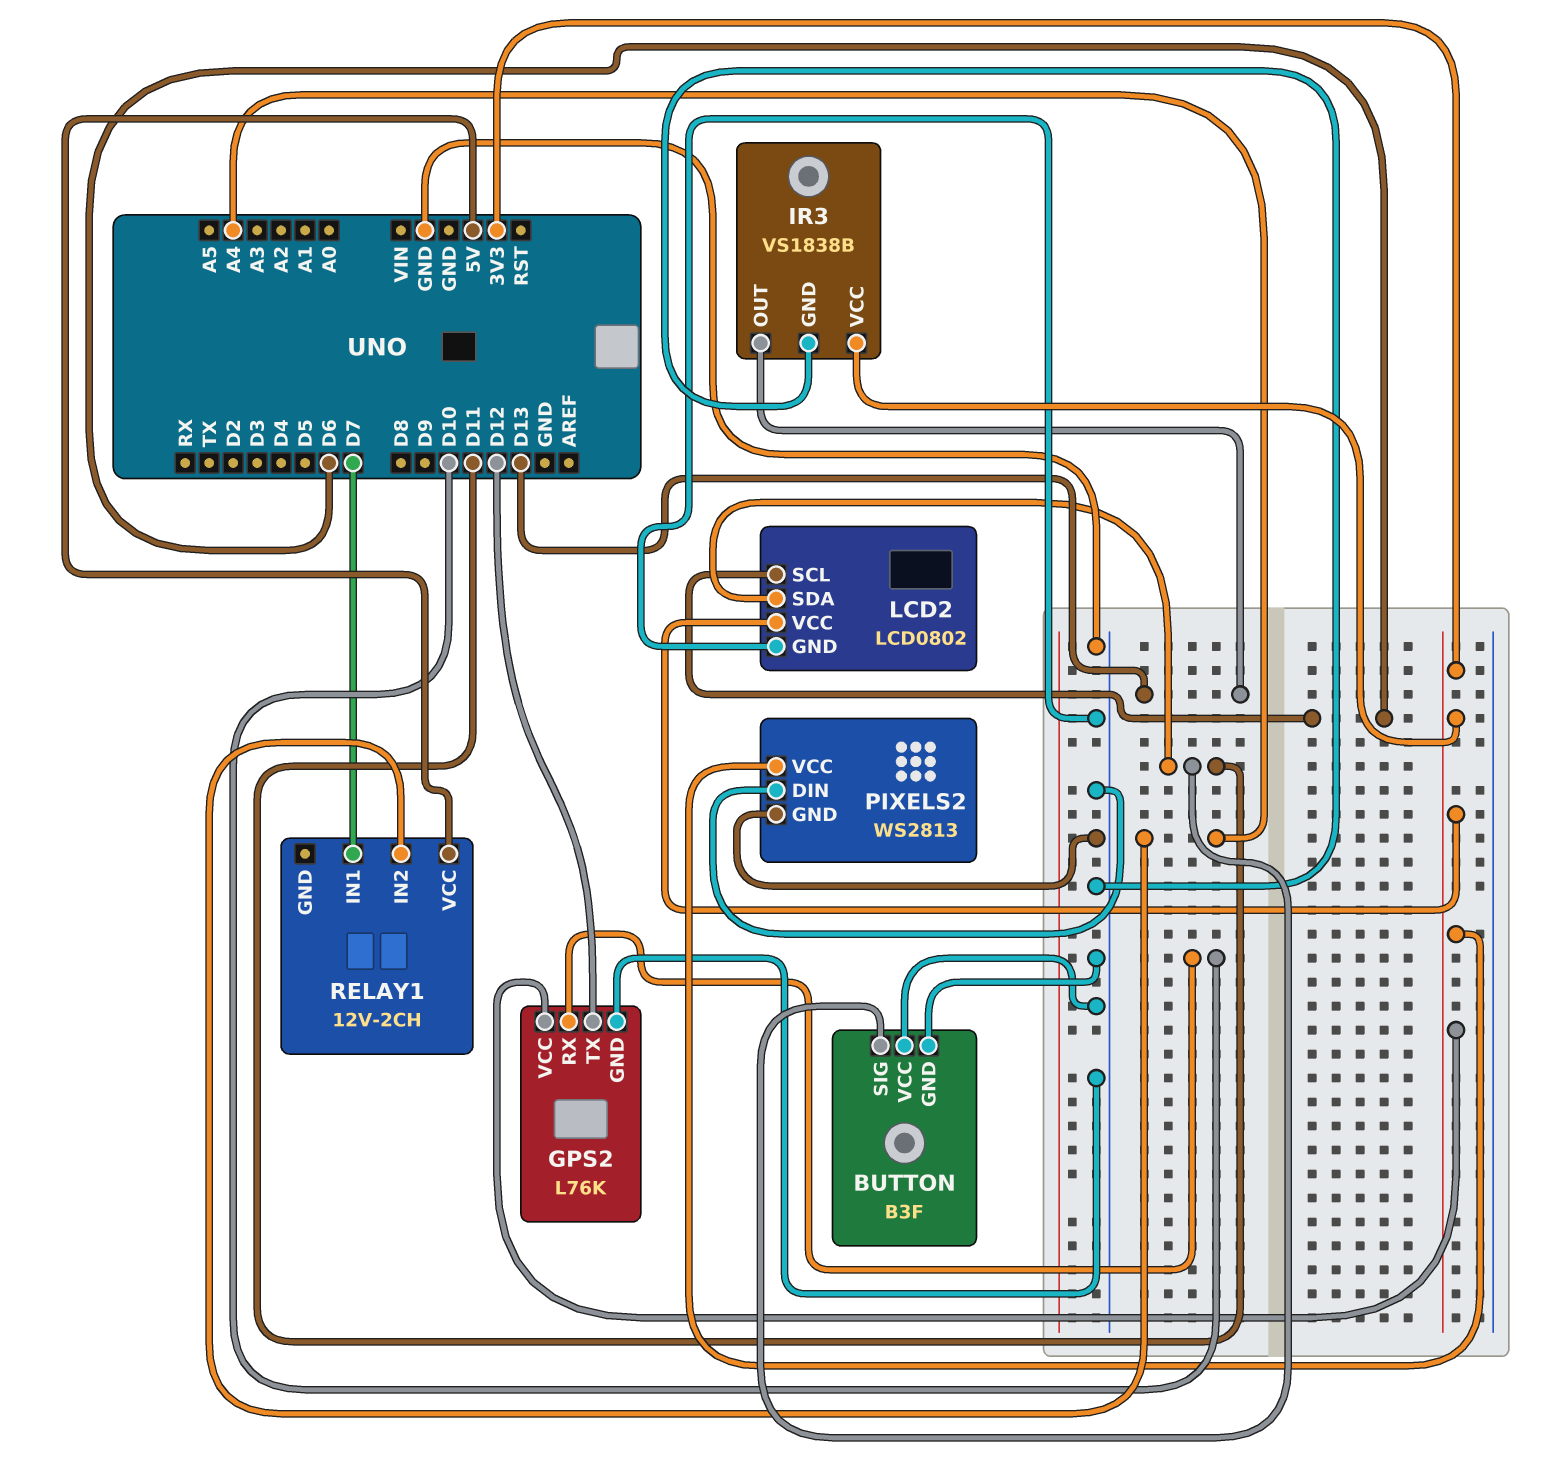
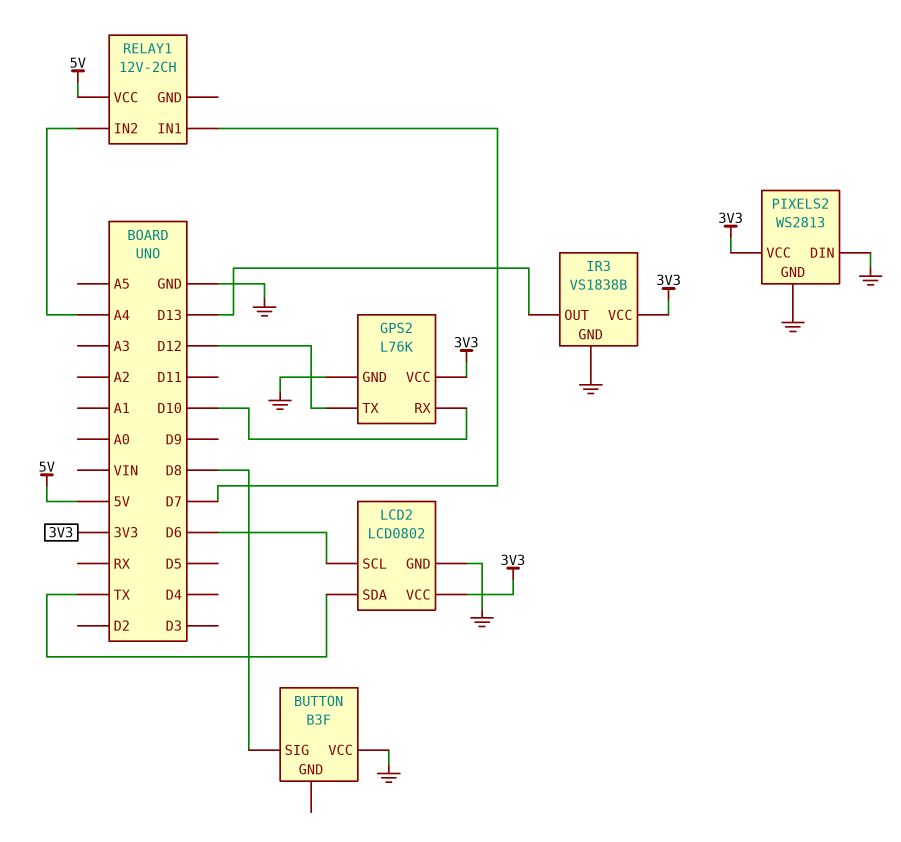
BUTTON pin GND: GND -> none
BUTTON pin SIG: D11 -> D8
LCD2 pin SDA: D11 -> TX

